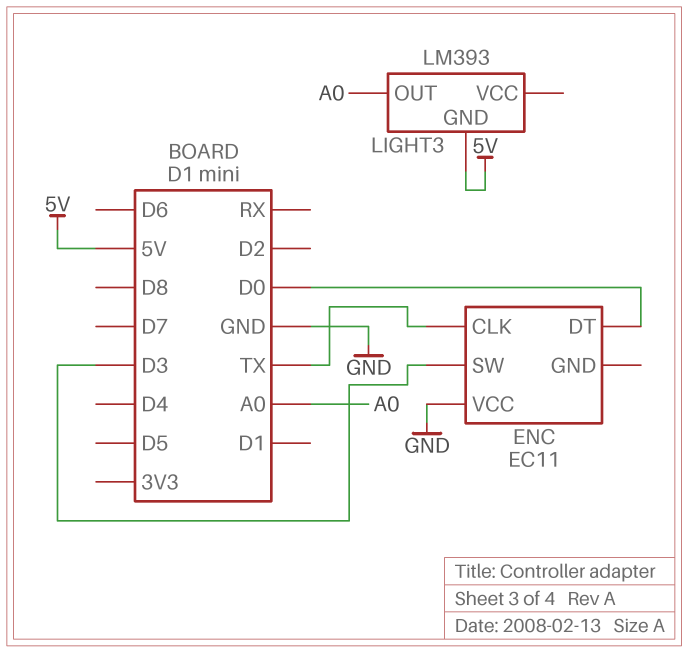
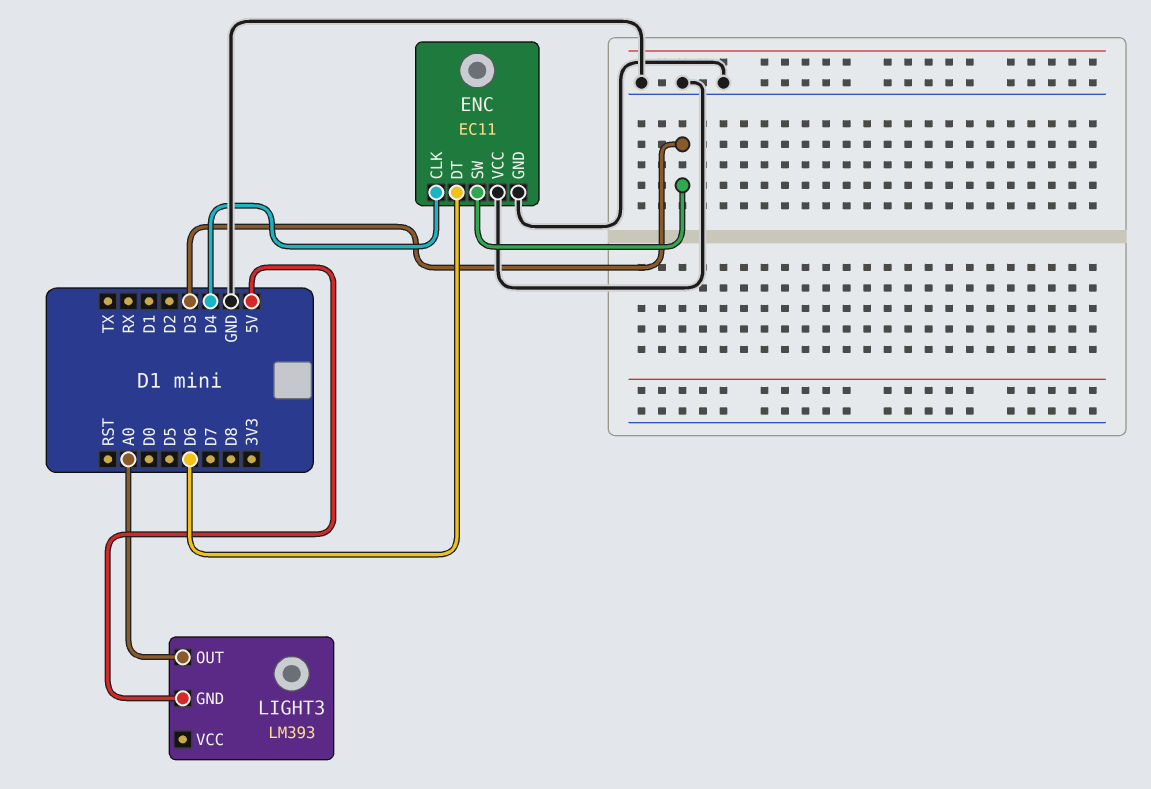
ENC pin CLK: TX -> D4
ENC pin DT: D0 -> D6
ENC pin GND: none -> GND

